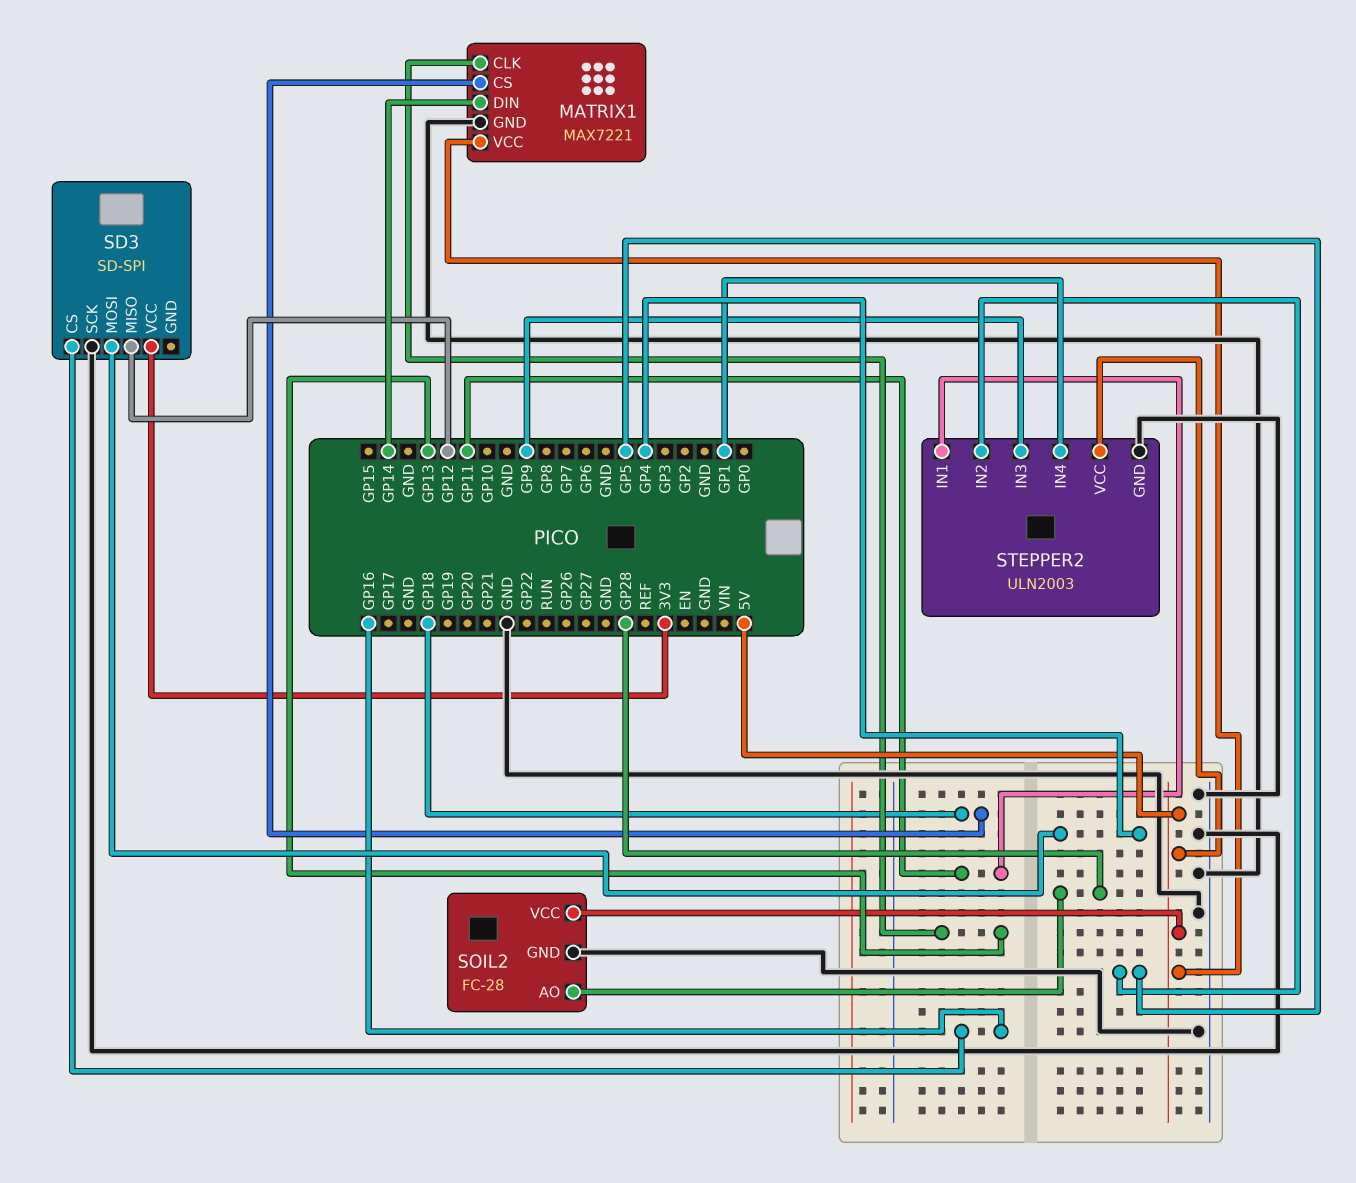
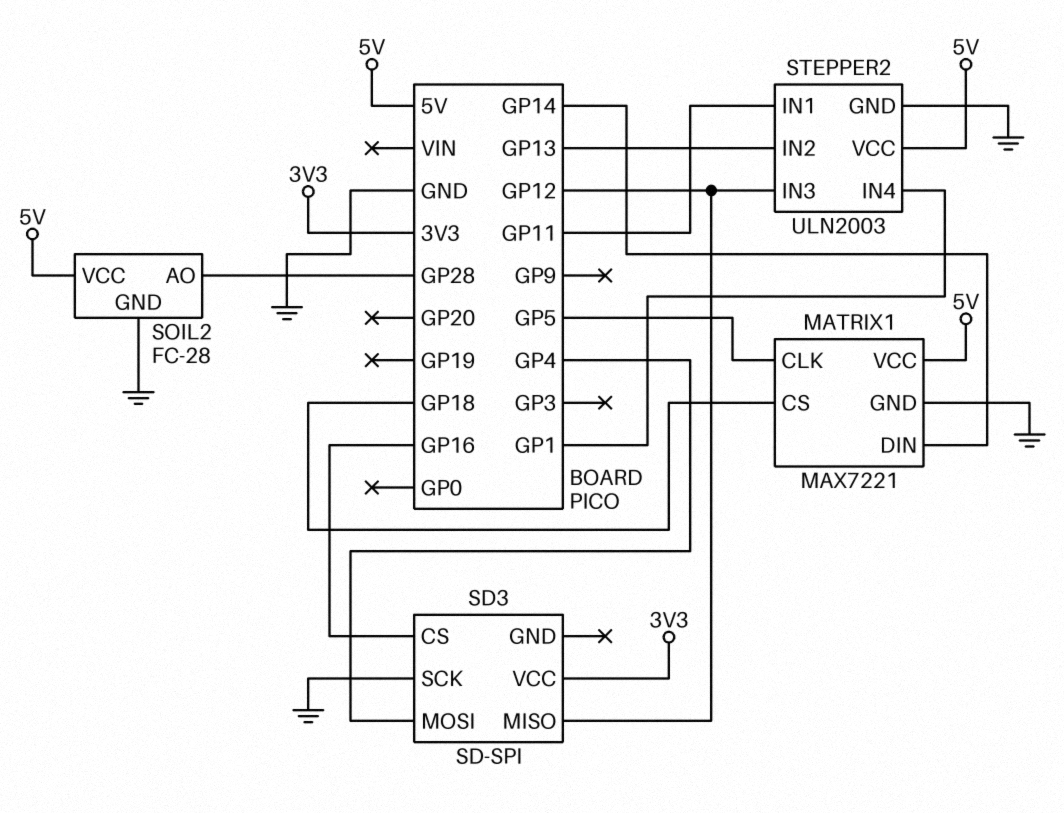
MATRIX1 pin CLK: GP13 -> GP5
STEPPER2 pin IN2: GP5 -> GP13
STEPPER2 pin IN3: GP9 -> GP12

